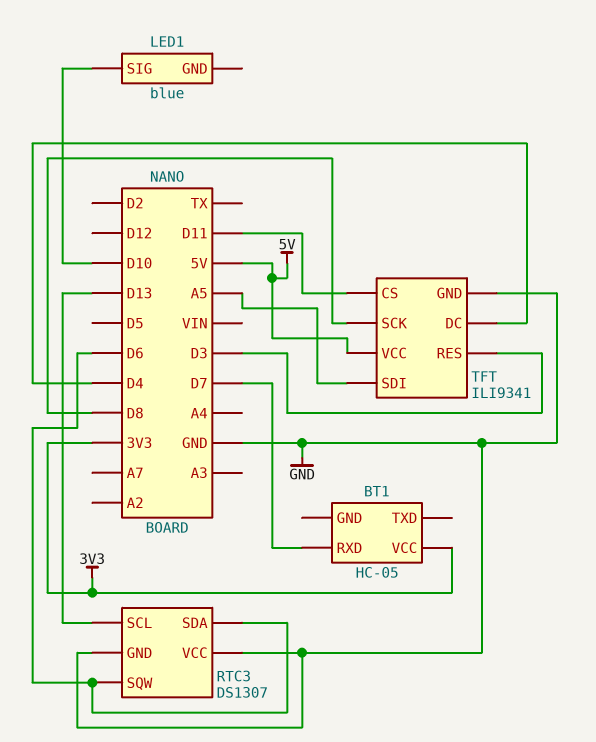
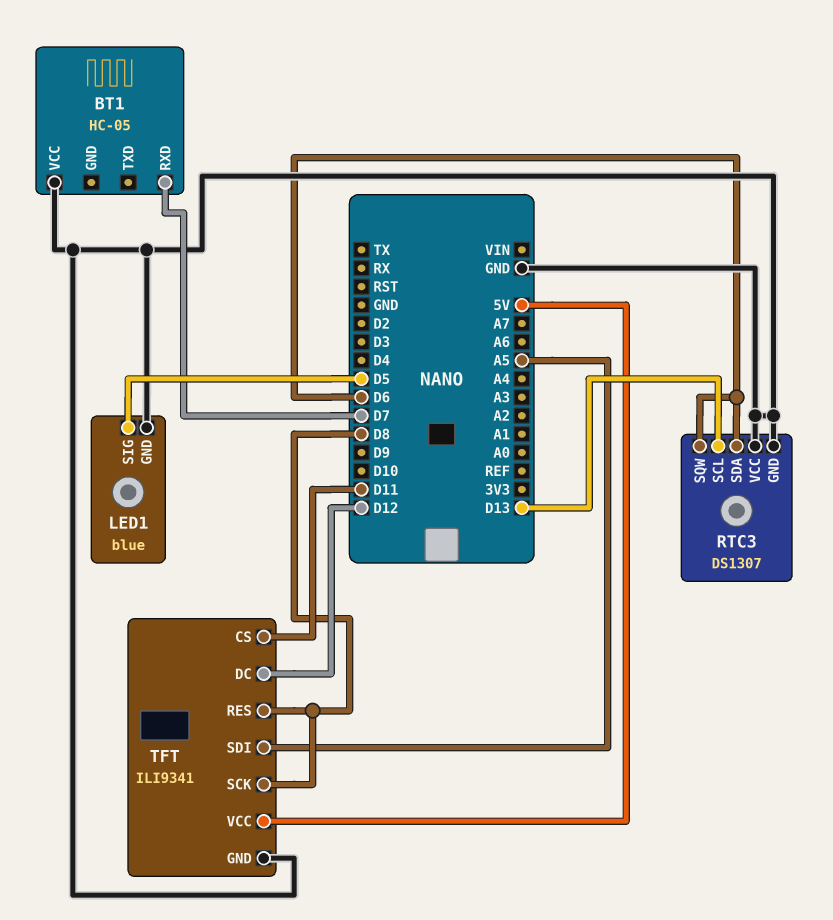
BT1 pin VCC: 3V3 -> GND
LED1 pin GND: none -> GND
LED1 pin SIG: D10 -> D5
TFT pin DC: D4 -> D12
TFT pin RES: D3 -> D8

